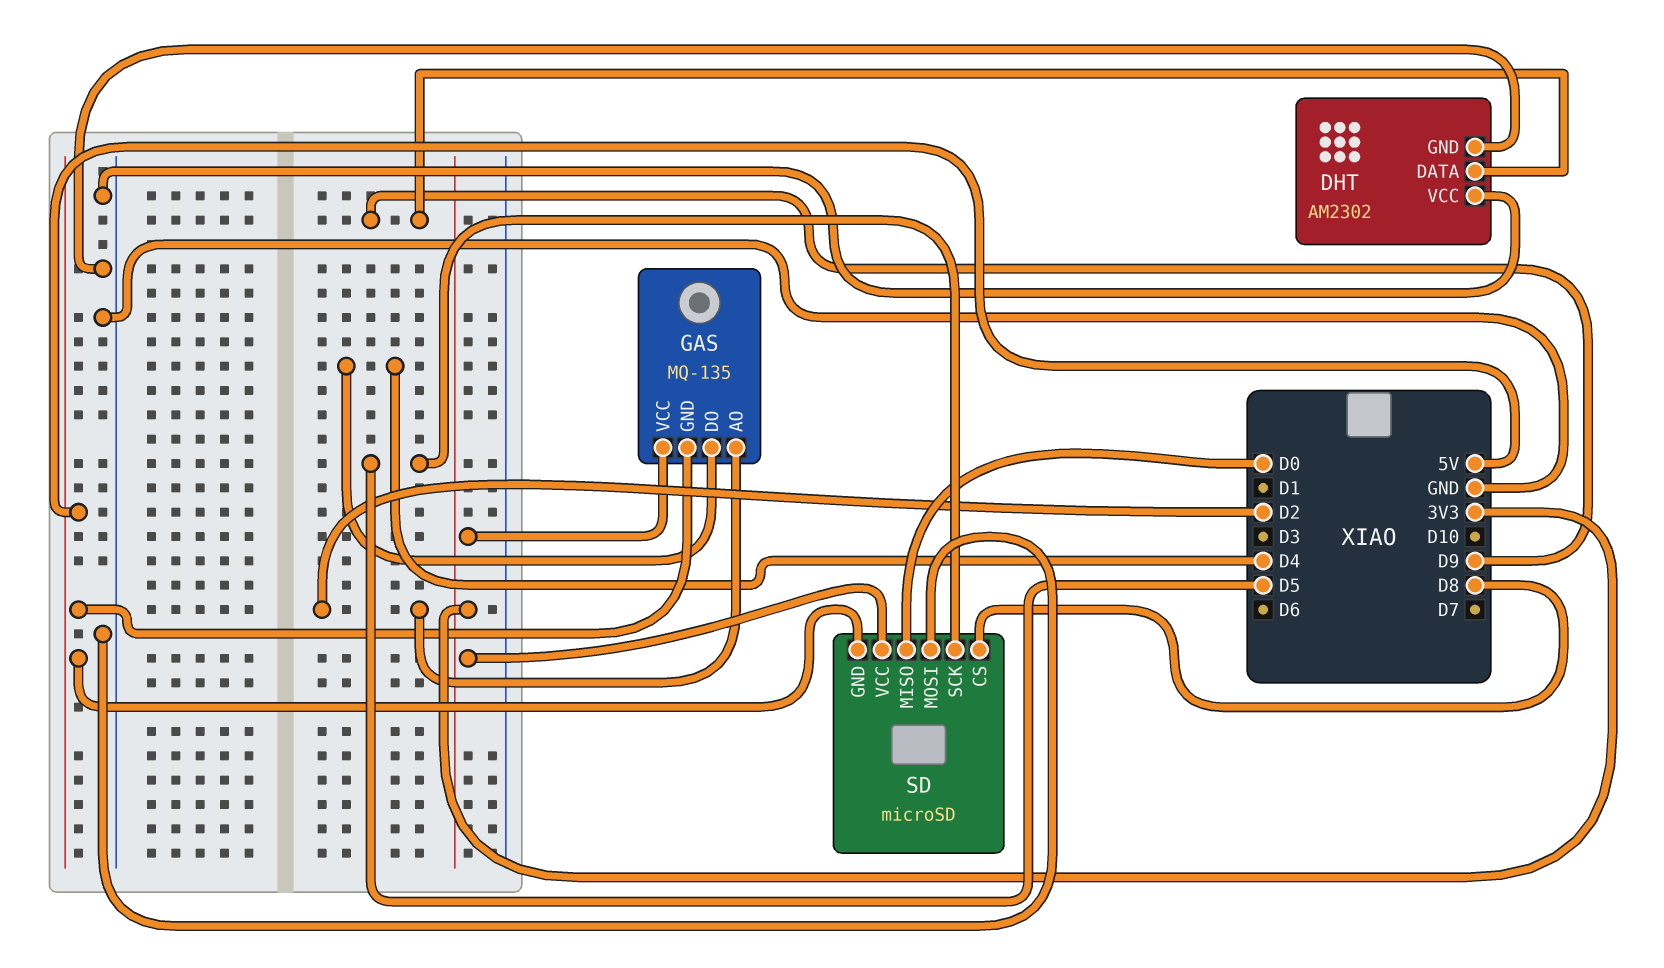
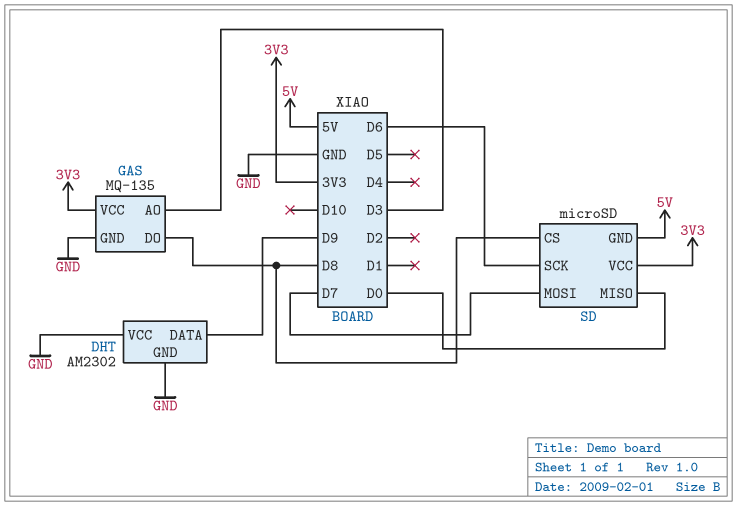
GAS pin AO: D2 -> D3
GAS pin DO: D4 -> D8
GAS pin GND: 5V -> GND
SD pin MOSI: GND -> D7
SD pin SCK: D5 -> D6

